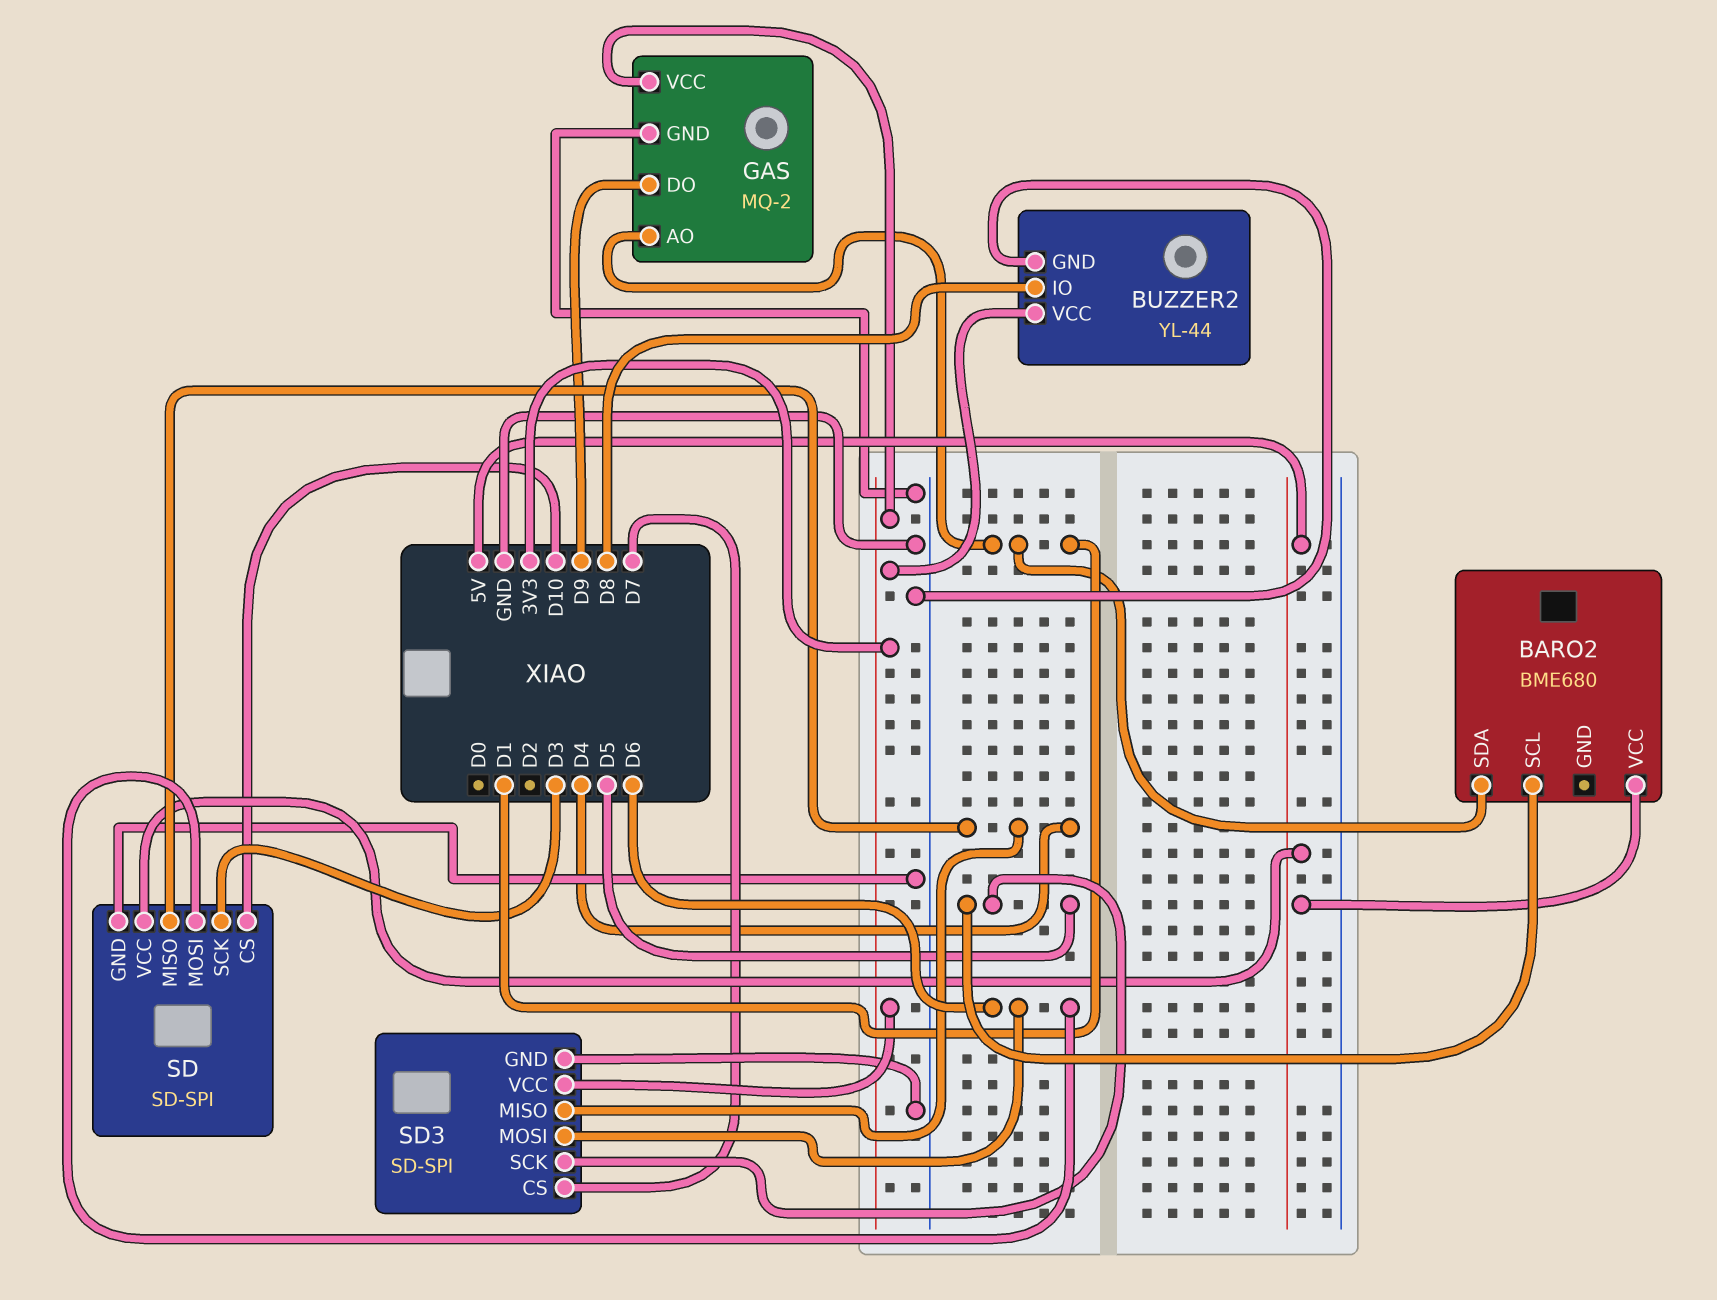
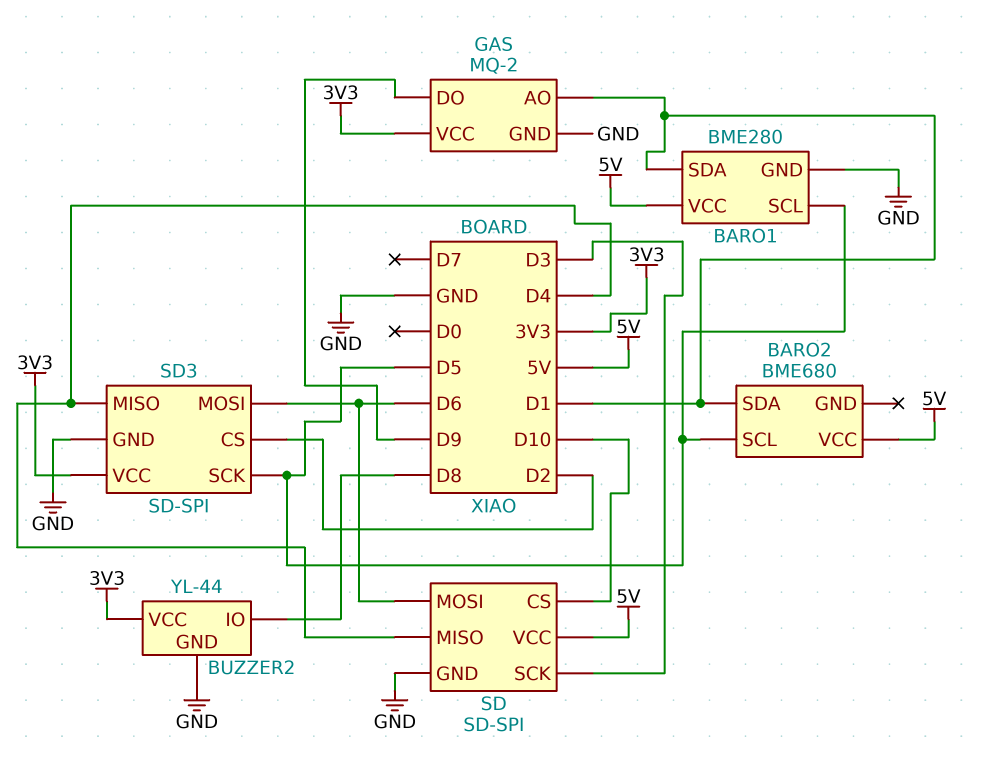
BARO1: none -> BME280
BARO1 pin GND: none -> GND
BARO1 pin SCL: none -> D5
BARO1 pin SDA: none -> D1
BARO1 pin VCC: none -> 5V
SD3 pin CS: D7 -> D2

